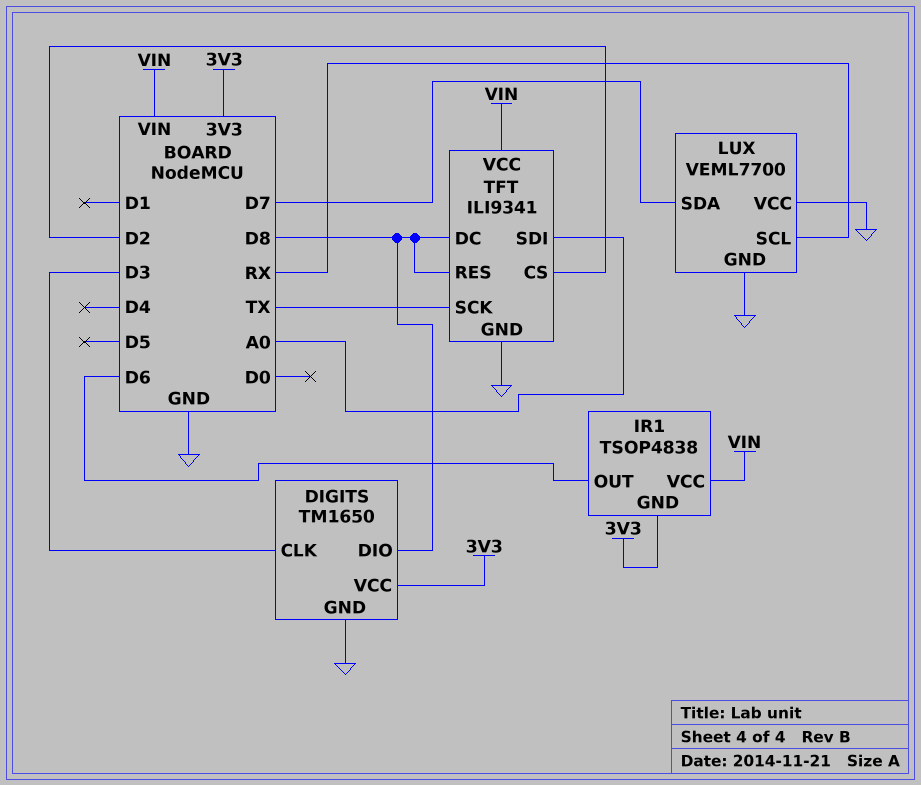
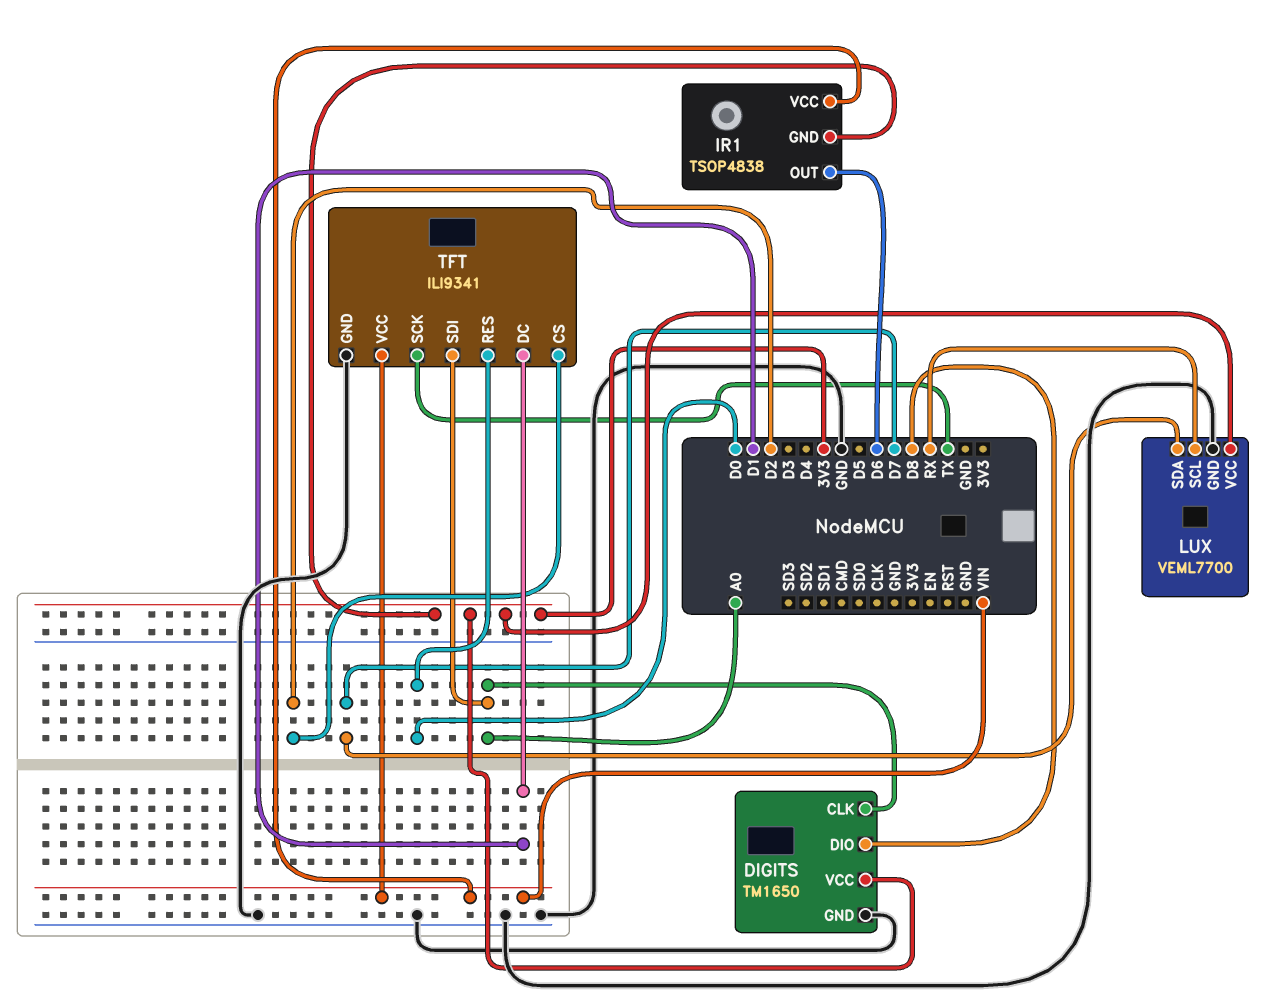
DIGITS pin CLK: D3 -> A0
LUX pin VCC: GND -> 3V3
TFT pin DC: D8 -> D1
TFT pin RES: D8 -> D0

